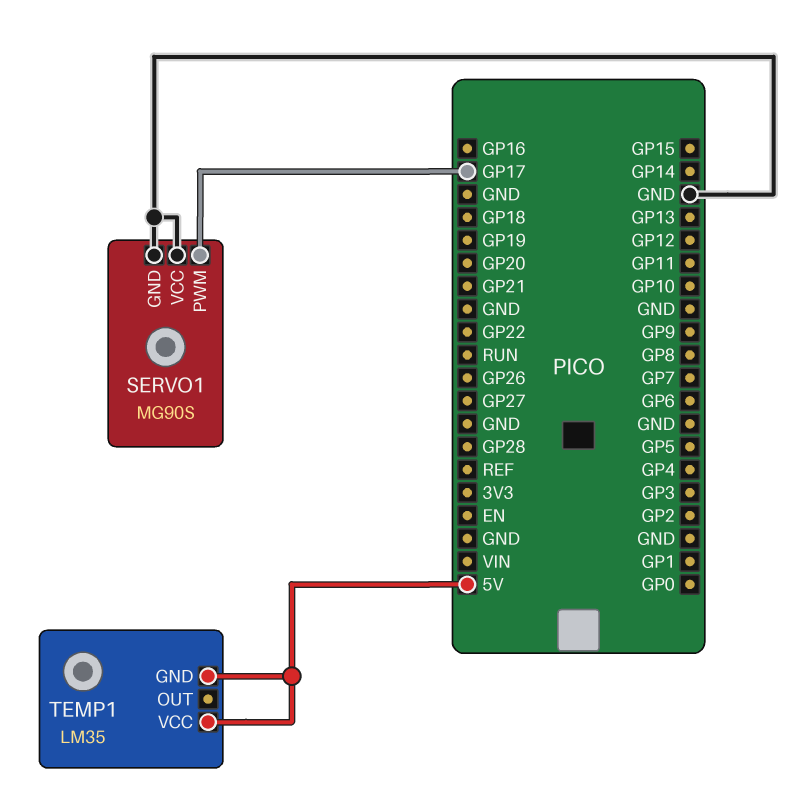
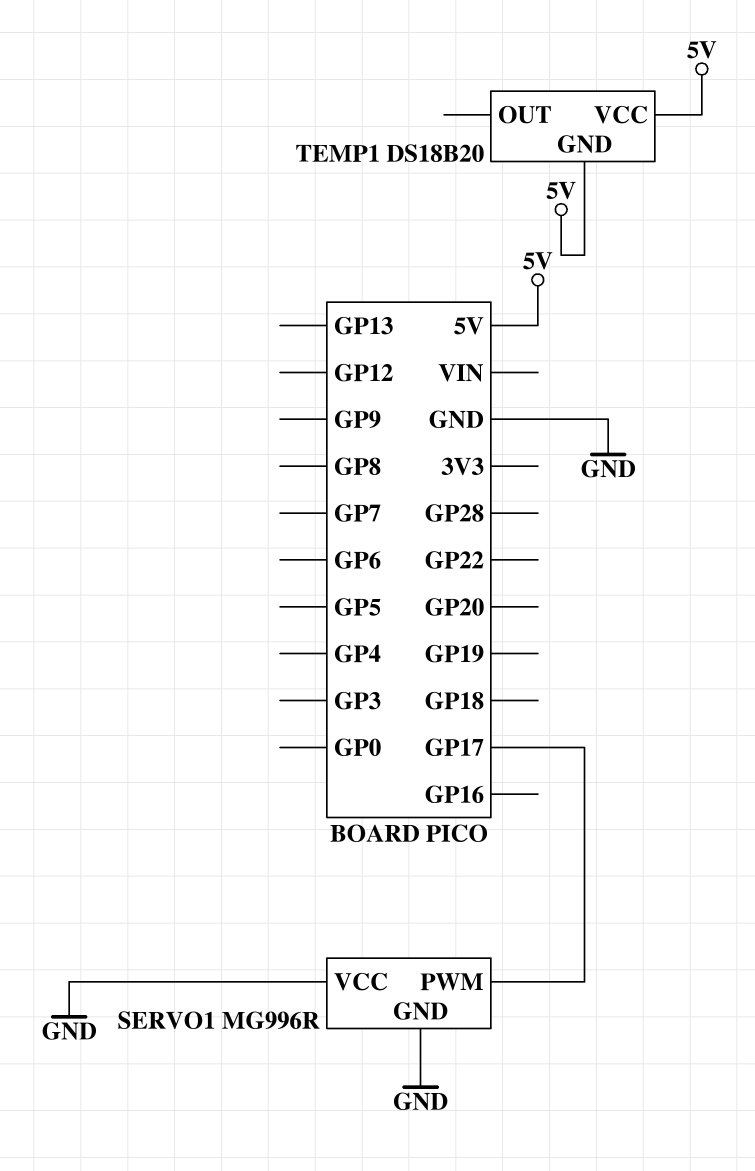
SERVO1: MG90S -> MG996R
TEMP1: LM35 -> DS18B20

